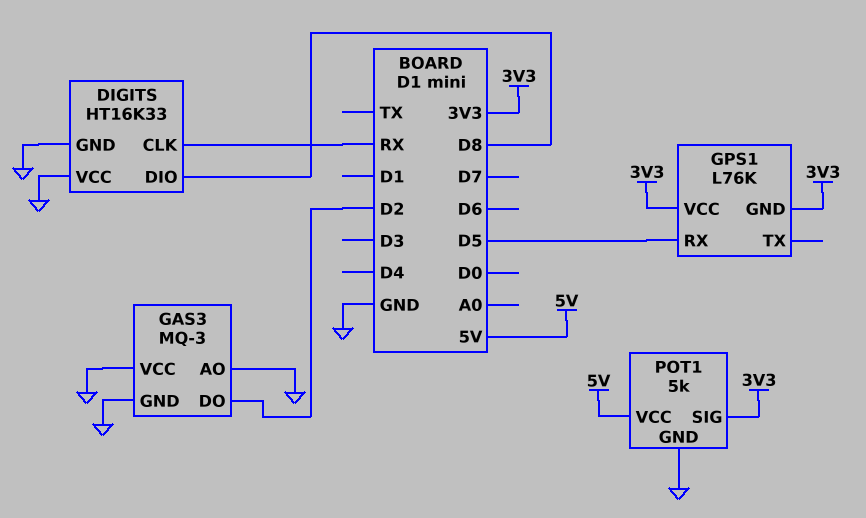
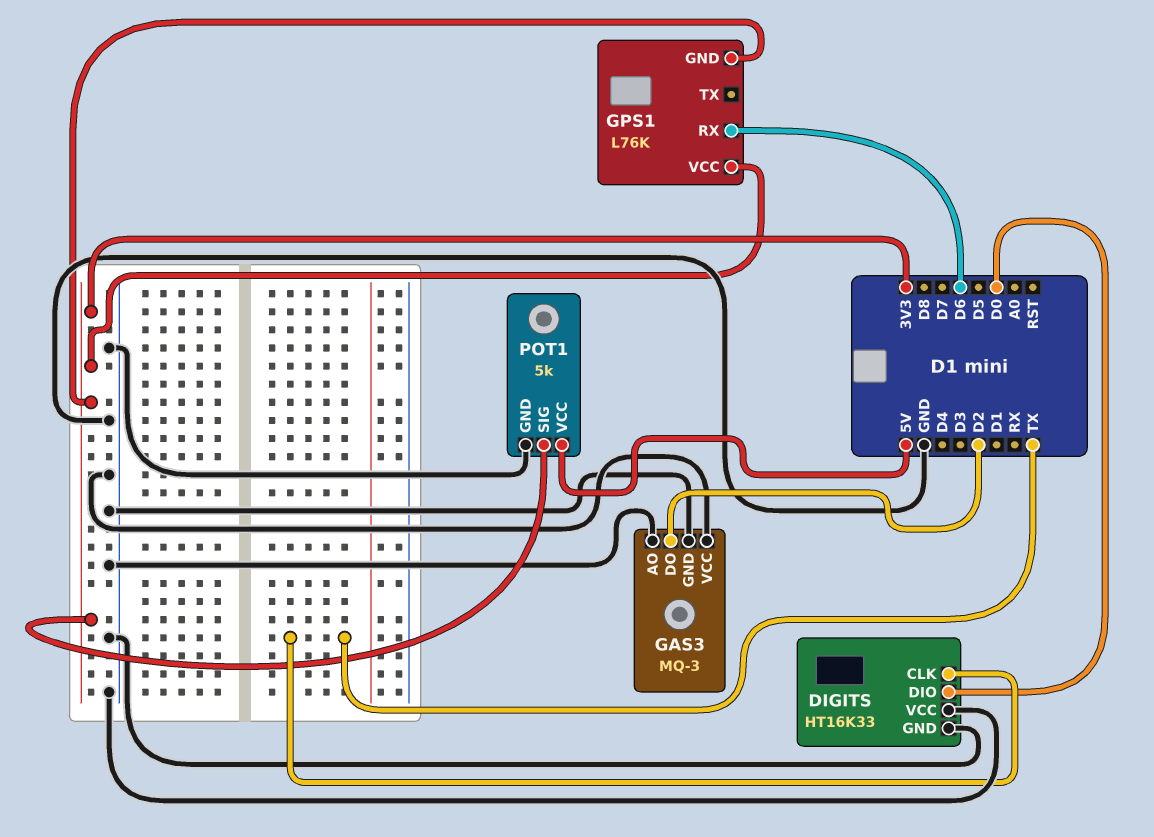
DIGITS pin CLK: RX -> TX
DIGITS pin DIO: D8 -> D0
GPS1 pin RX: D5 -> D6

